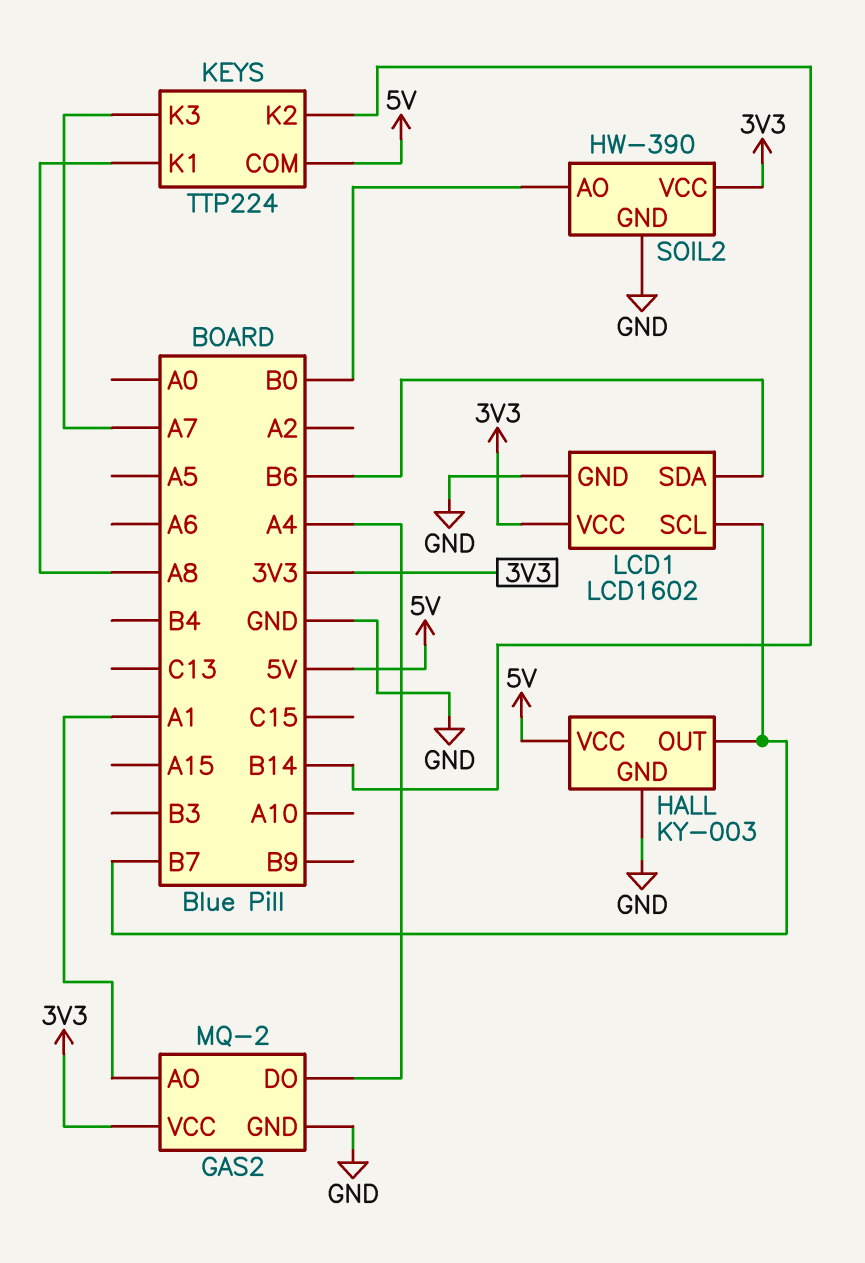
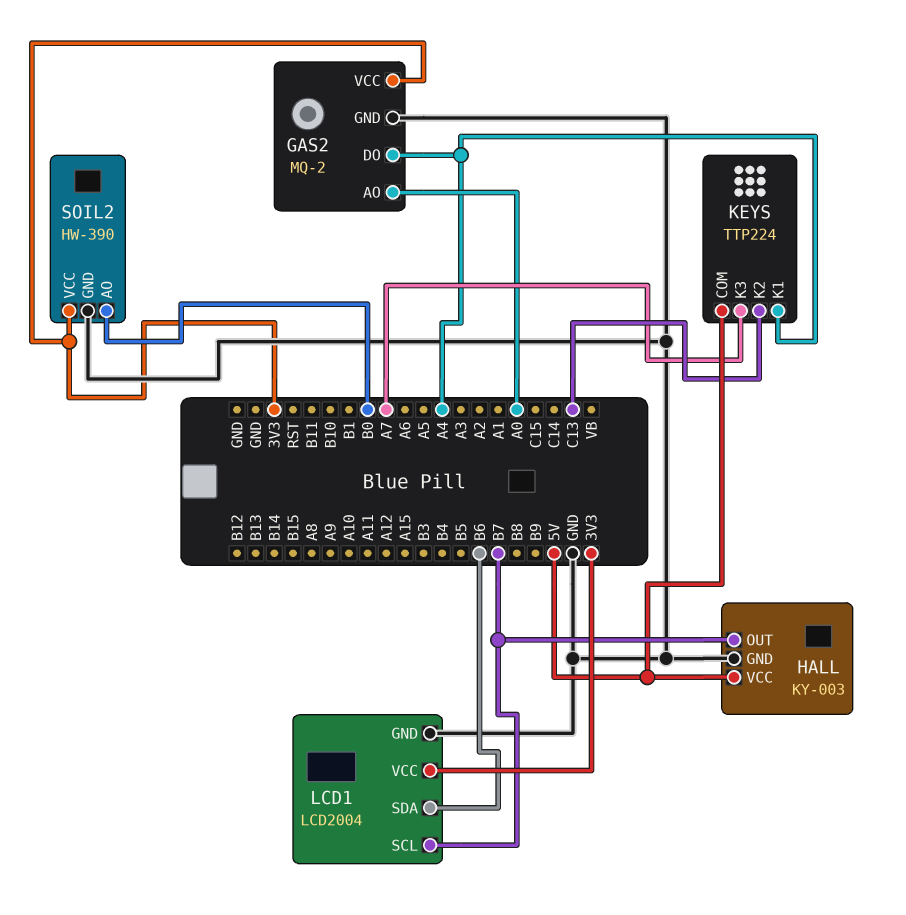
GAS2 pin AO: A1 -> A0
KEYS pin K1: A8 -> A4
KEYS pin K2: B14 -> C13
LCD1: LCD1602 -> LCD2004

